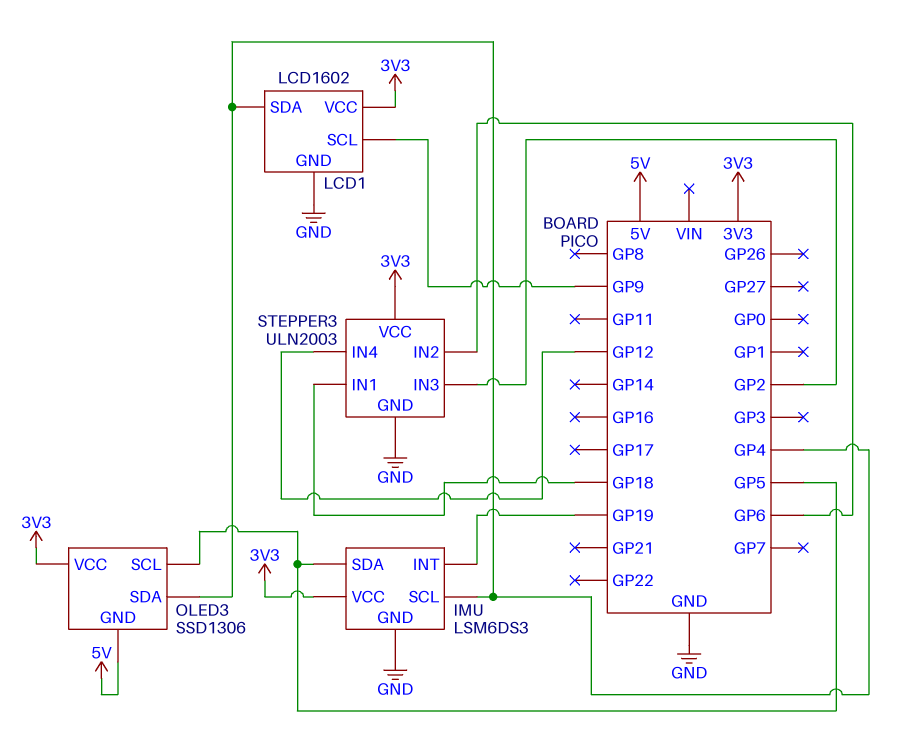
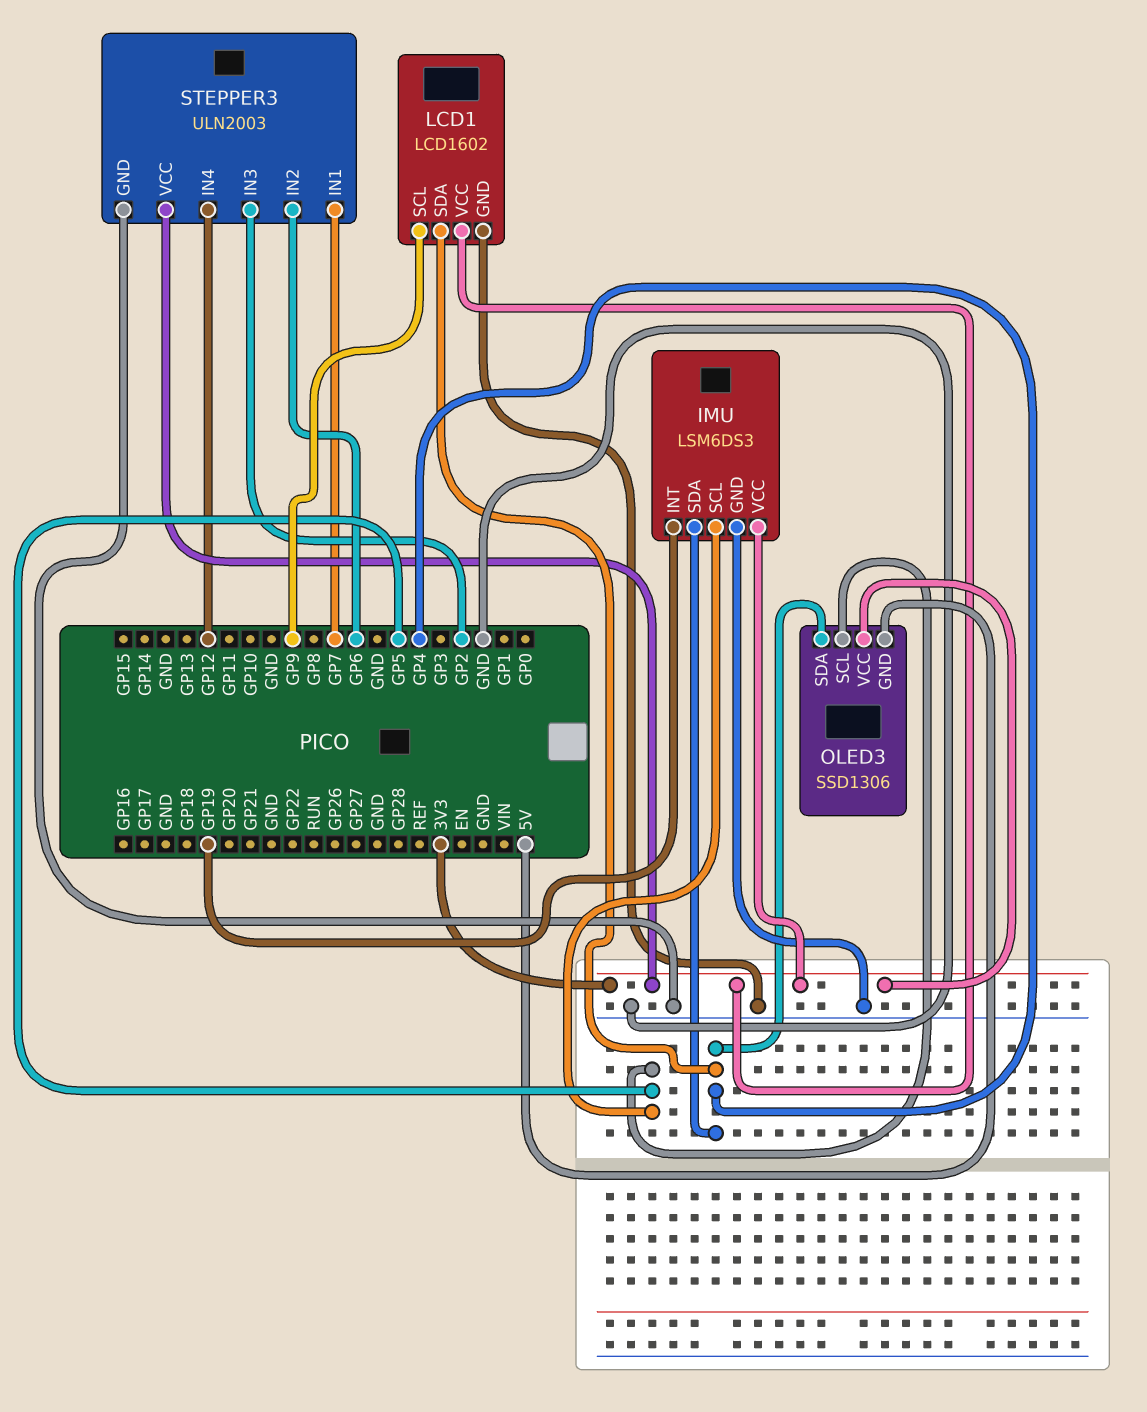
IMU pin SCL: GP4 -> GP5
IMU pin SDA: GP5 -> GP4
STEPPER3 pin IN1: GP18 -> GP7

